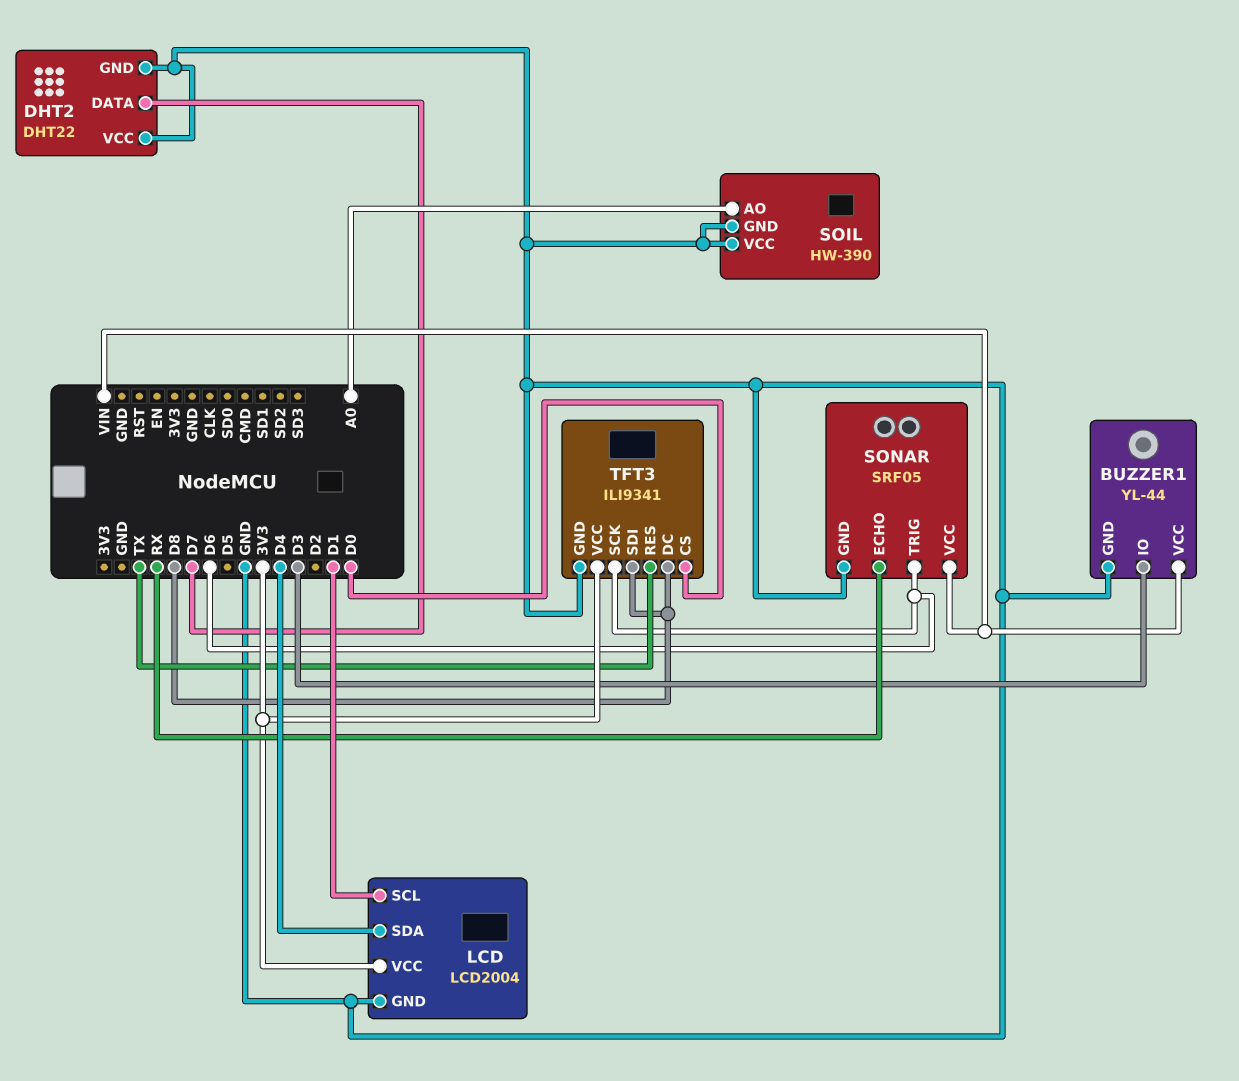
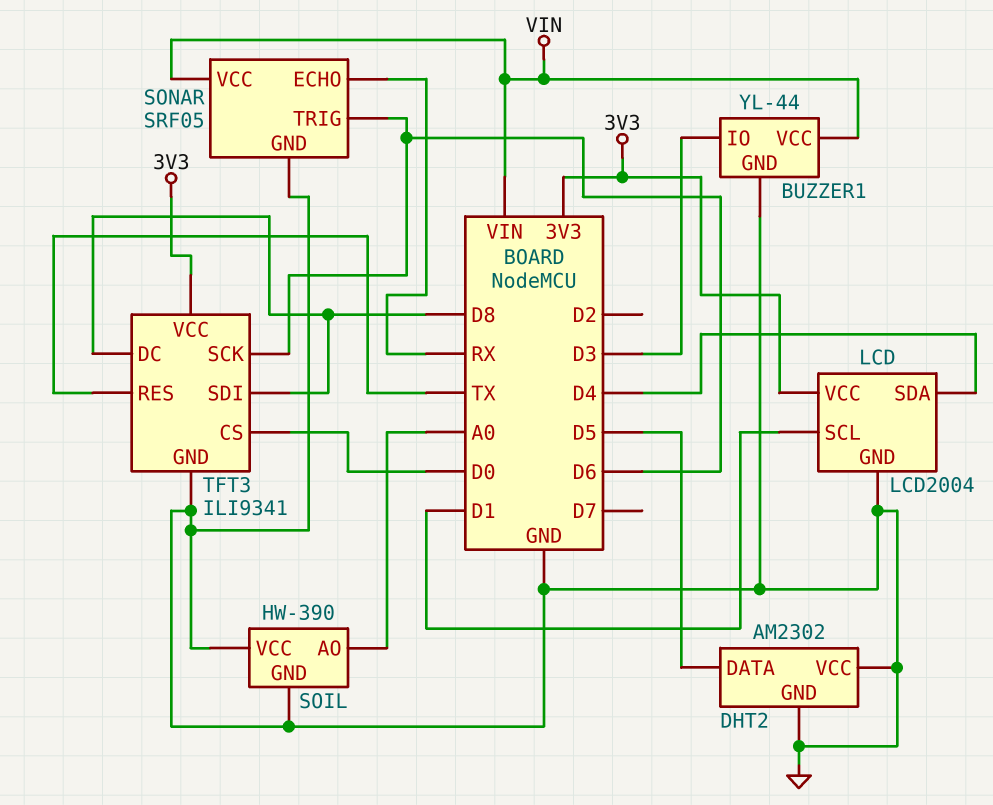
DHT2: DHT22 -> AM2302
DHT2 pin DATA: D7 -> D5

